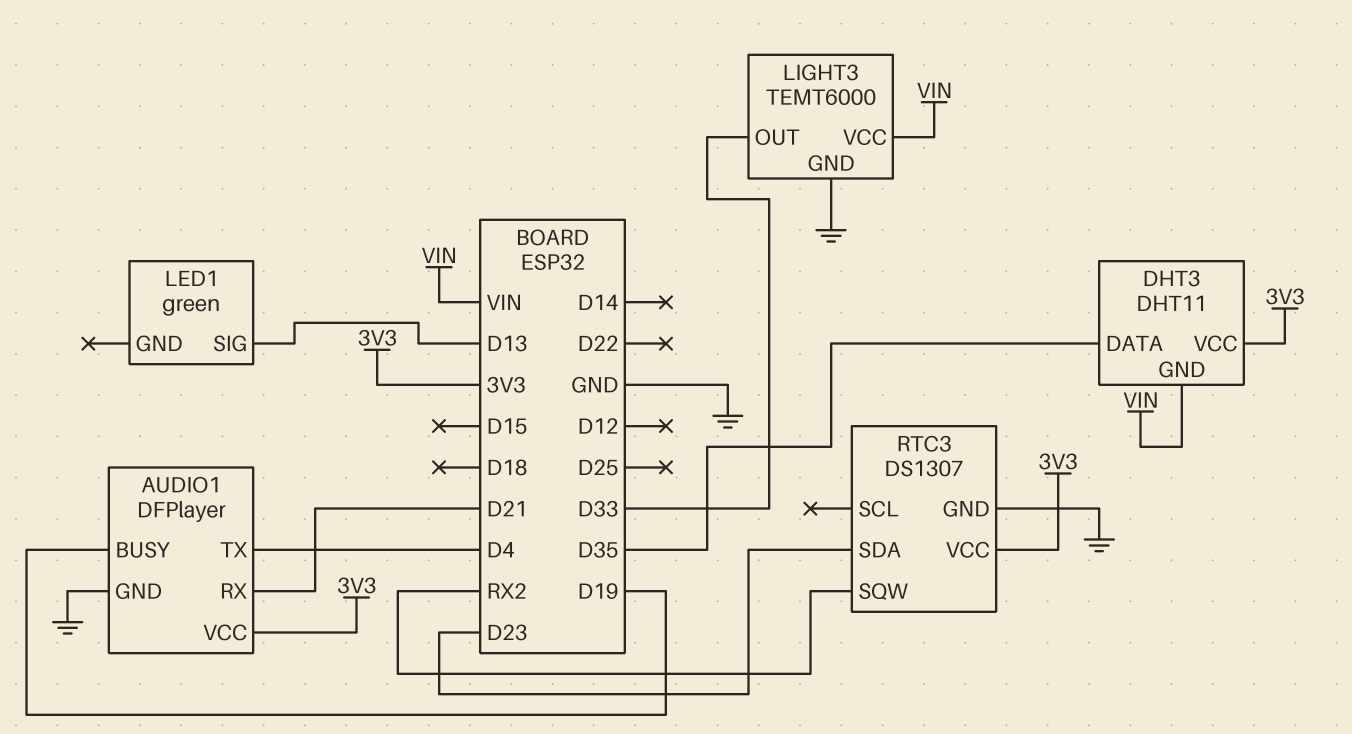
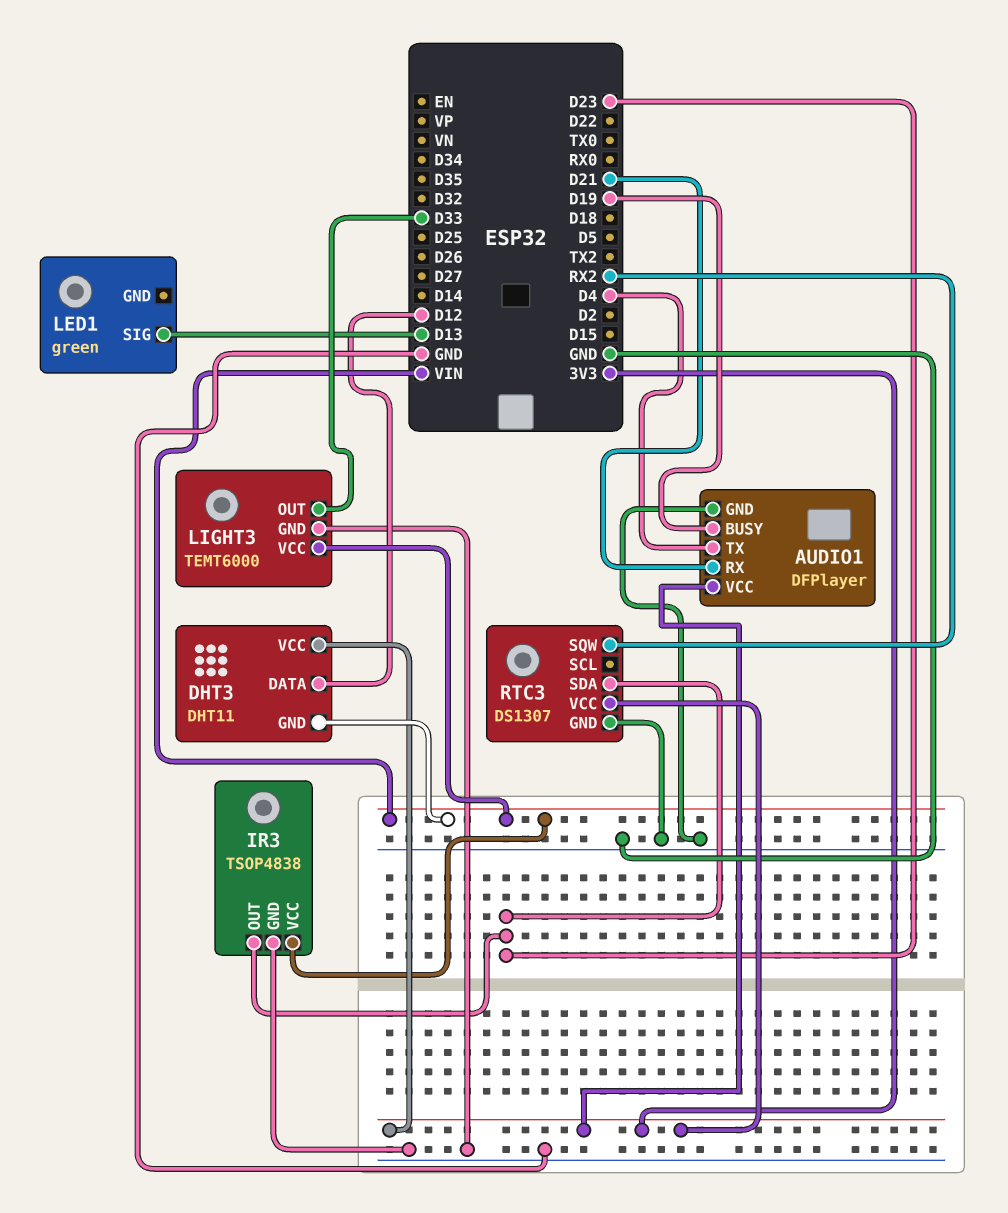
DHT3 pin DATA: D35 -> D12
IR3: none -> TSOP4838
IR3 pin GND: none -> GND
IR3 pin OUT: none -> D23
IR3 pin VCC: none -> VIN

